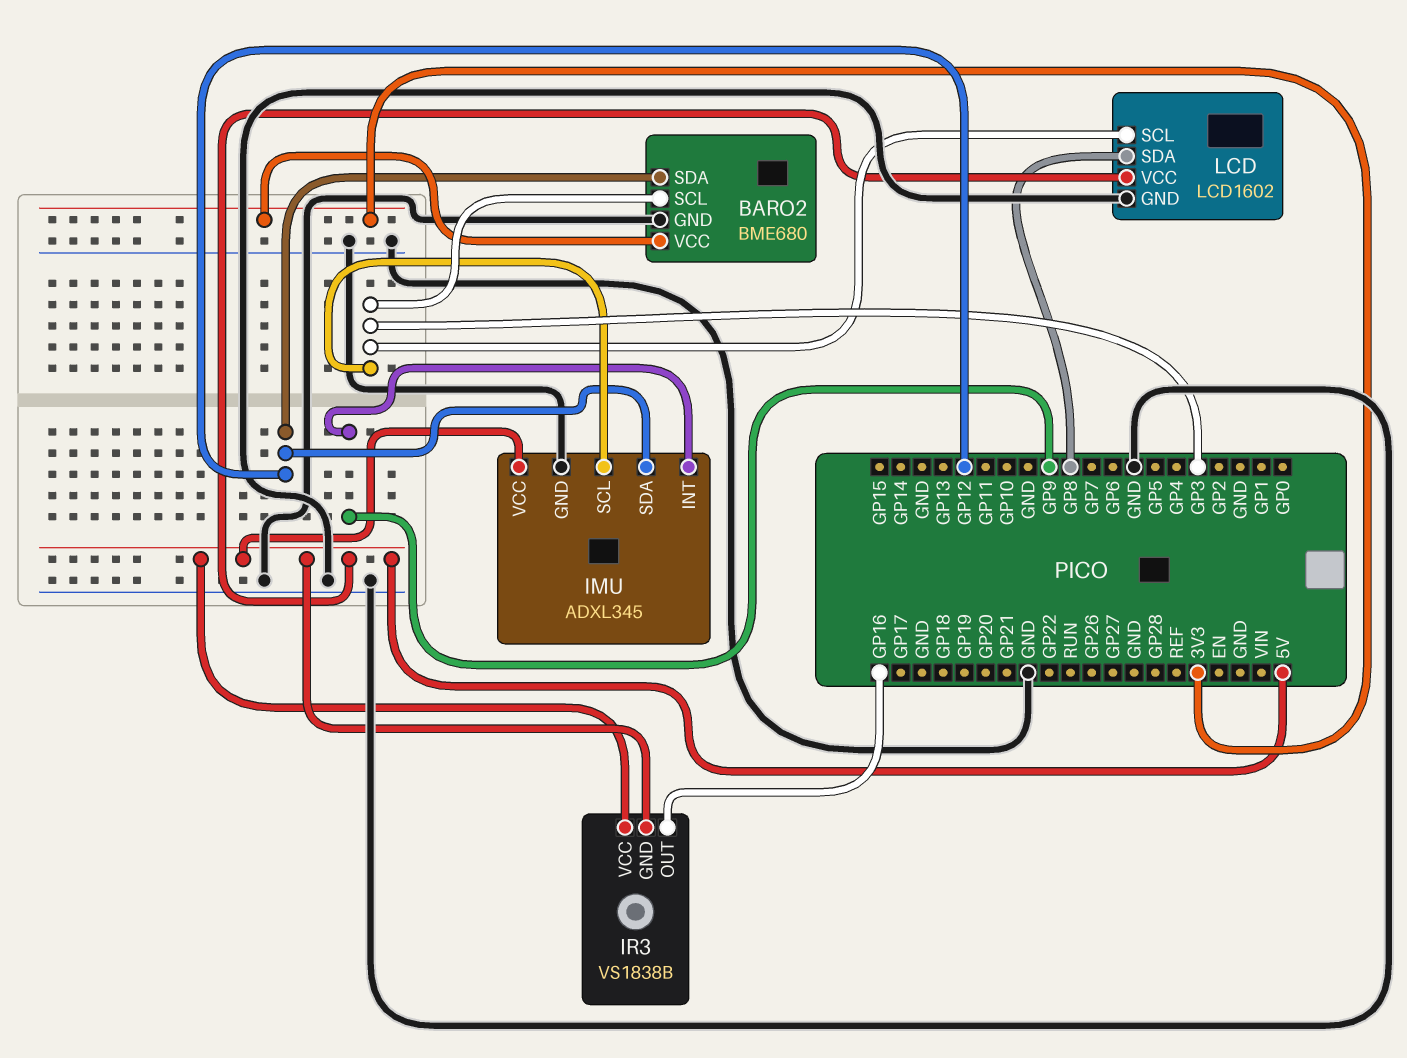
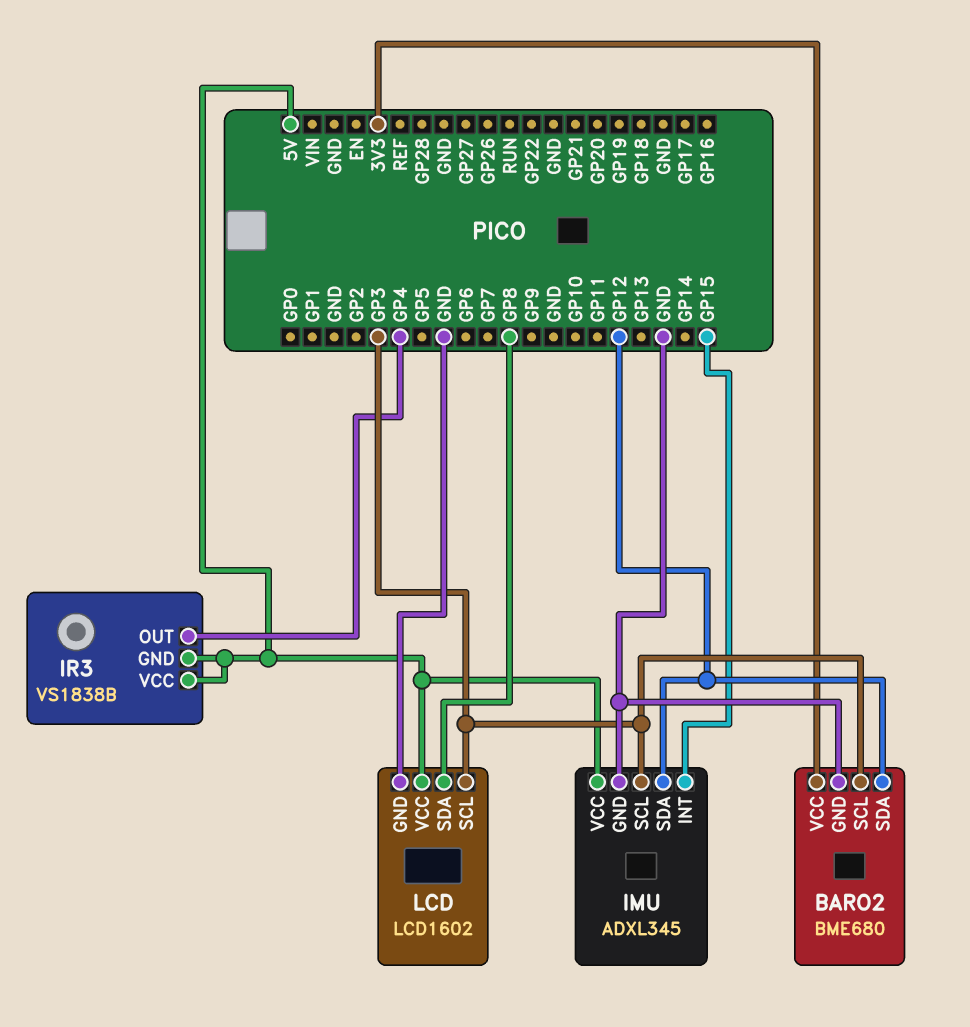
IMU pin INT: GP9 -> GP15
IR3 pin OUT: GP16 -> GP4

